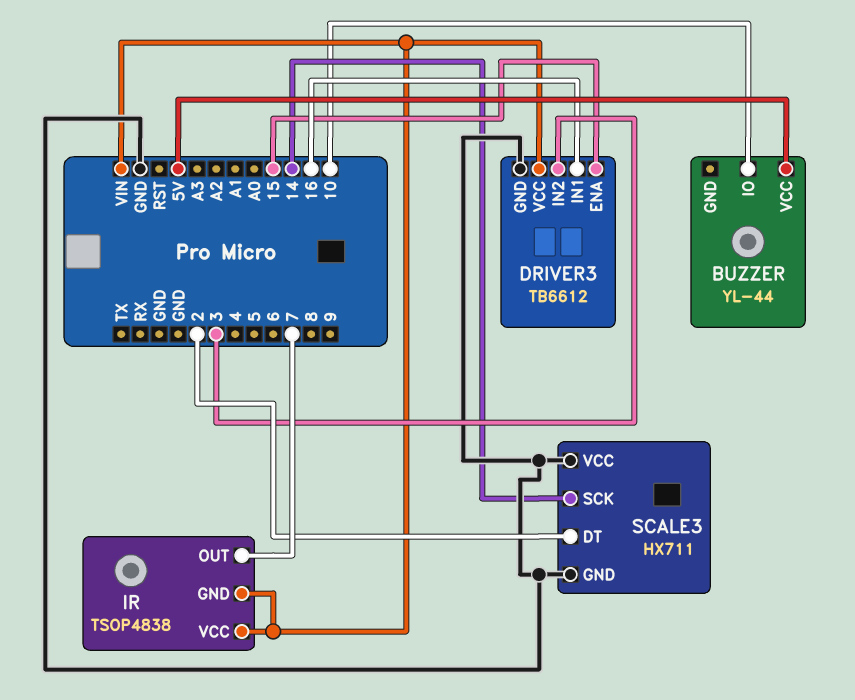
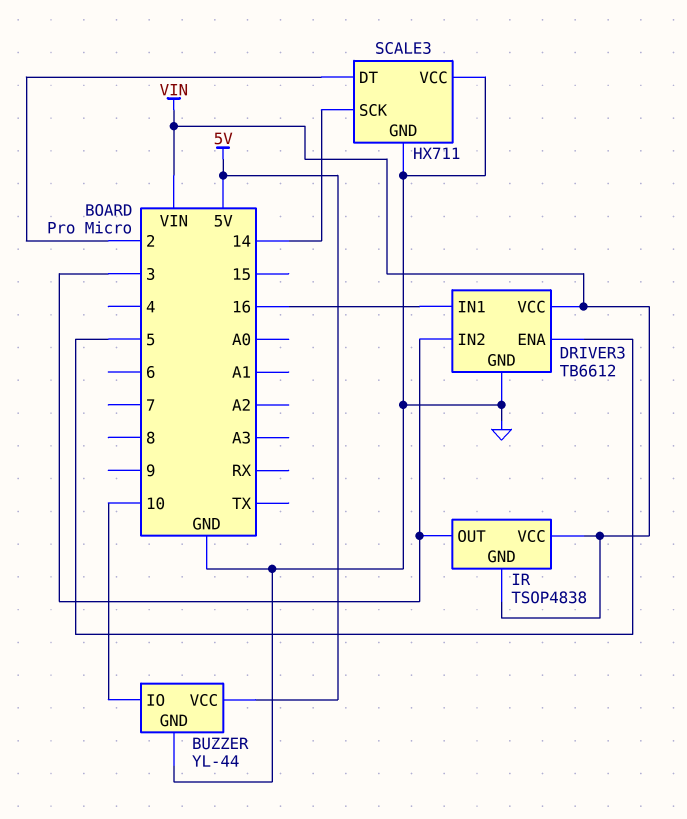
BUZZER pin GND: none -> GND
DRIVER3 pin ENA: 15 -> 5
IR pin OUT: 7 -> 3

